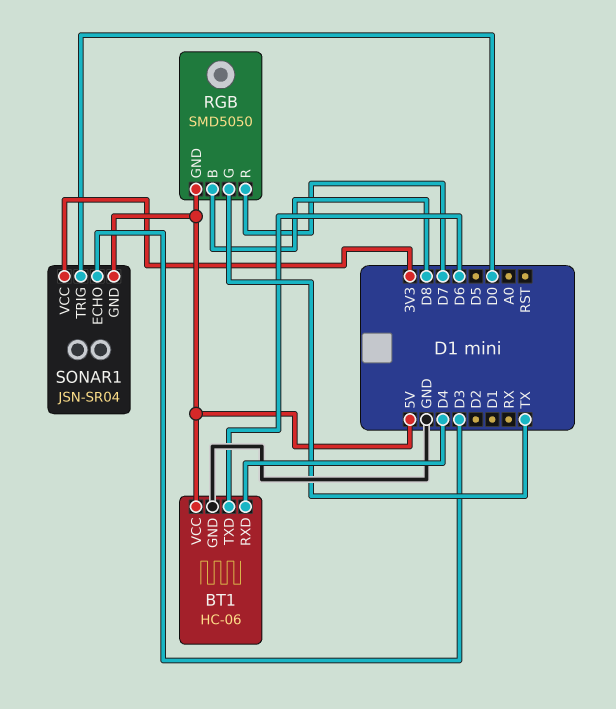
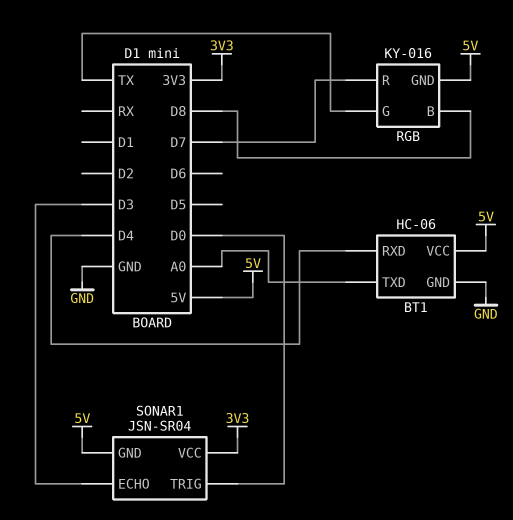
BT1 pin TXD: D6 -> A0
RGB: SMD5050 -> KY-016

